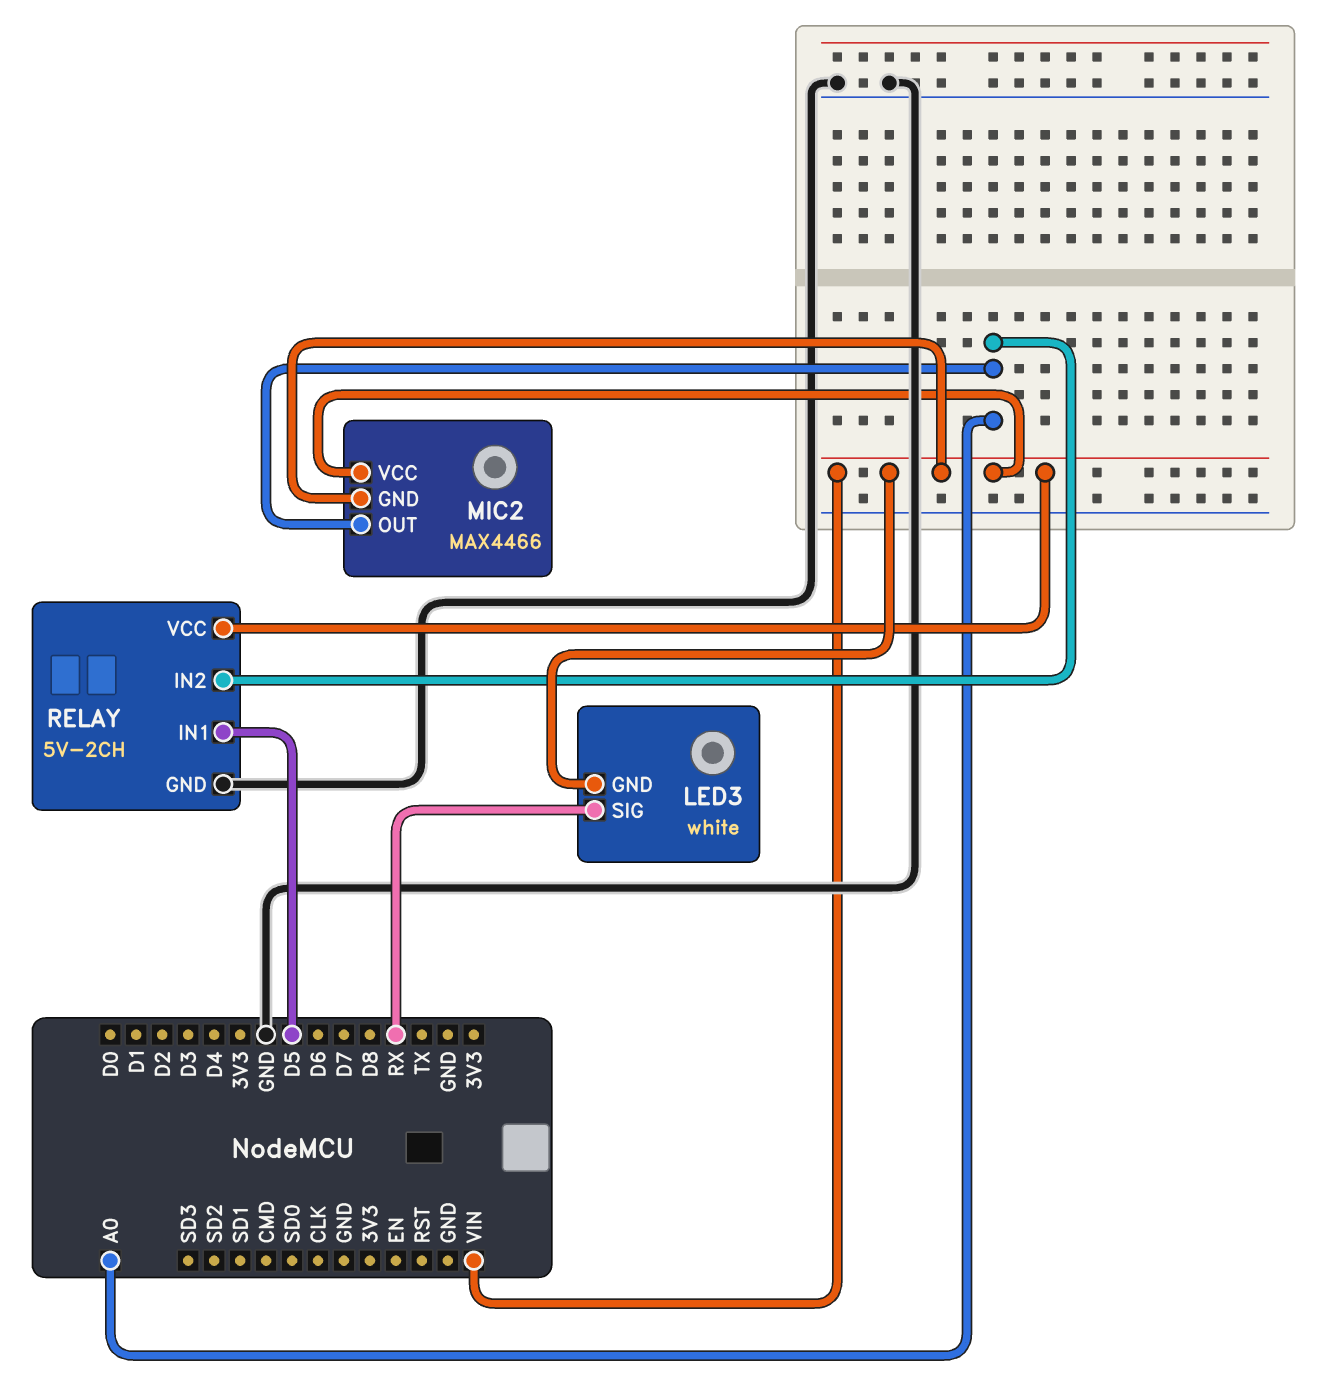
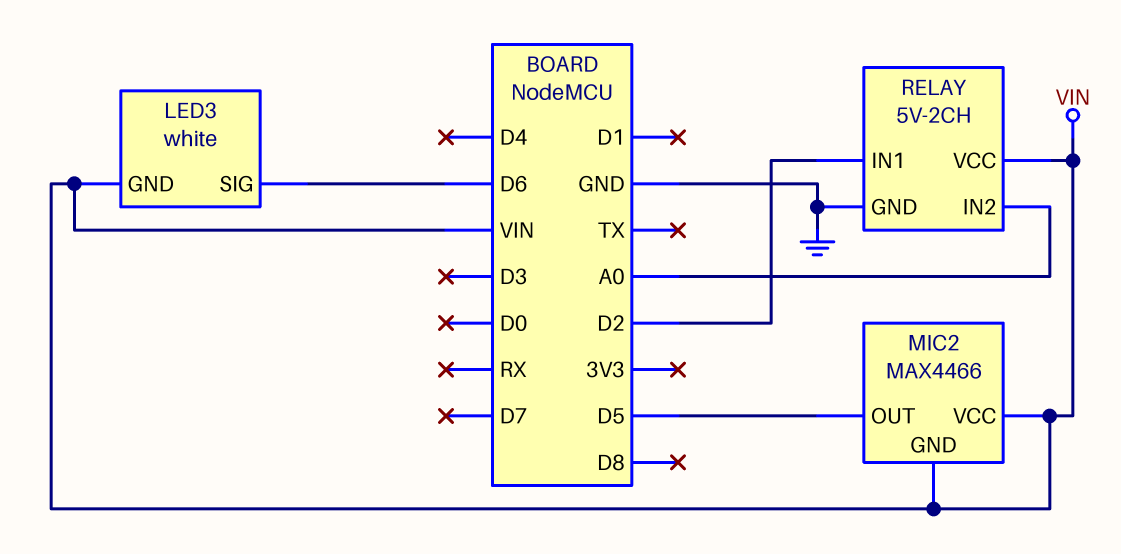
LED3 pin SIG: RX -> D6
MIC2 pin OUT: A0 -> D5
RELAY pin IN1: D5 -> D2

